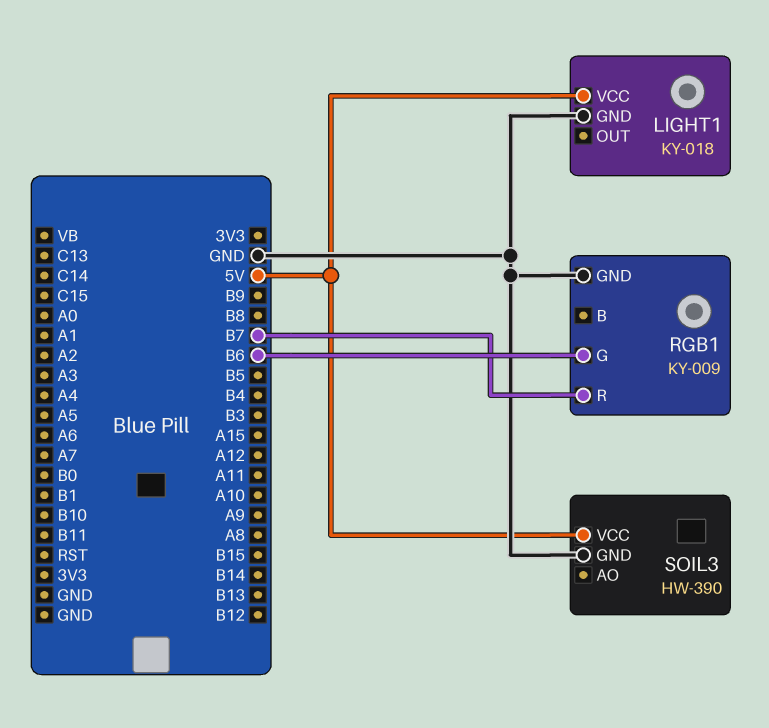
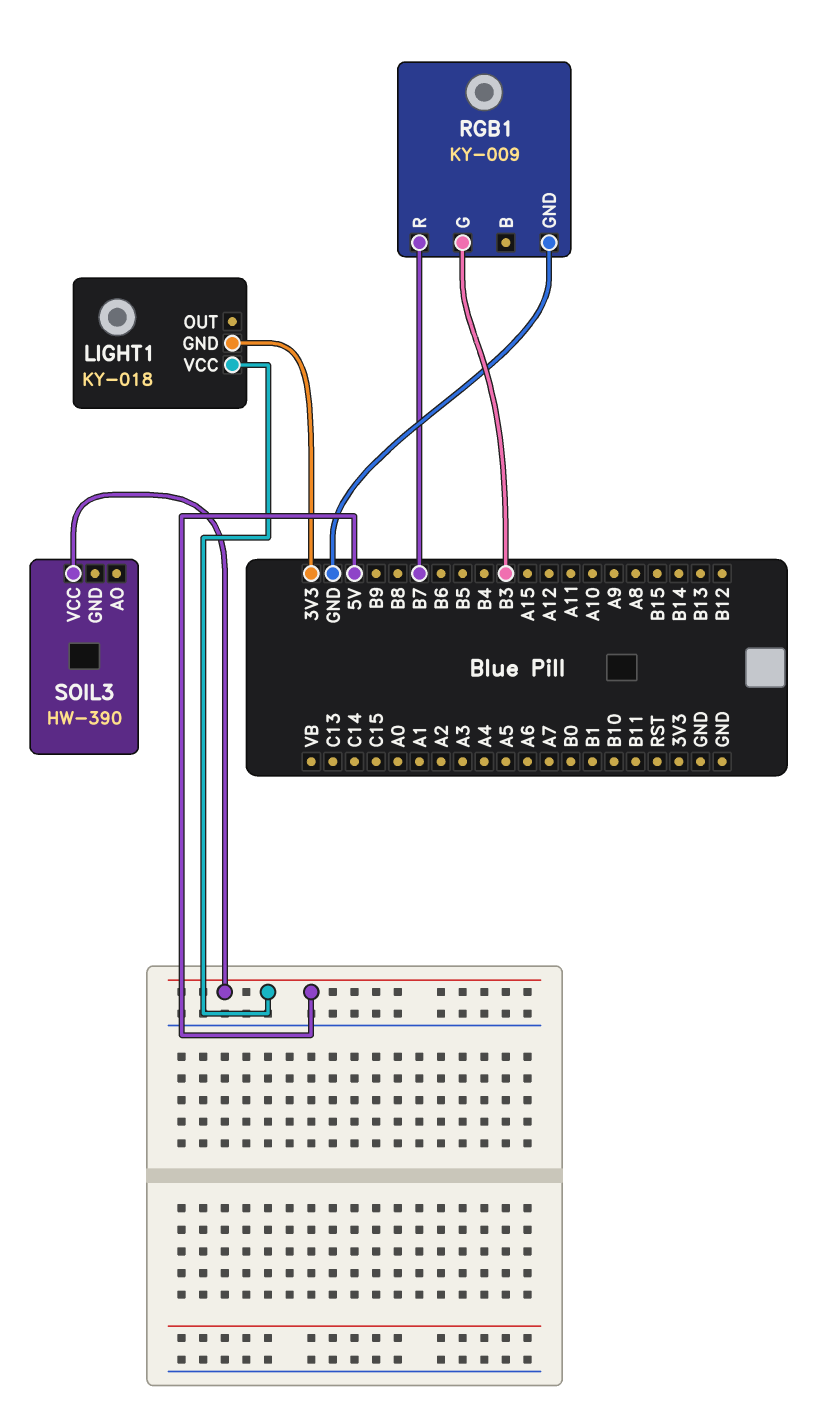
LIGHT1 pin GND: GND -> 3V3
RGB1 pin G: B6 -> B3
SOIL3 pin GND: GND -> none

